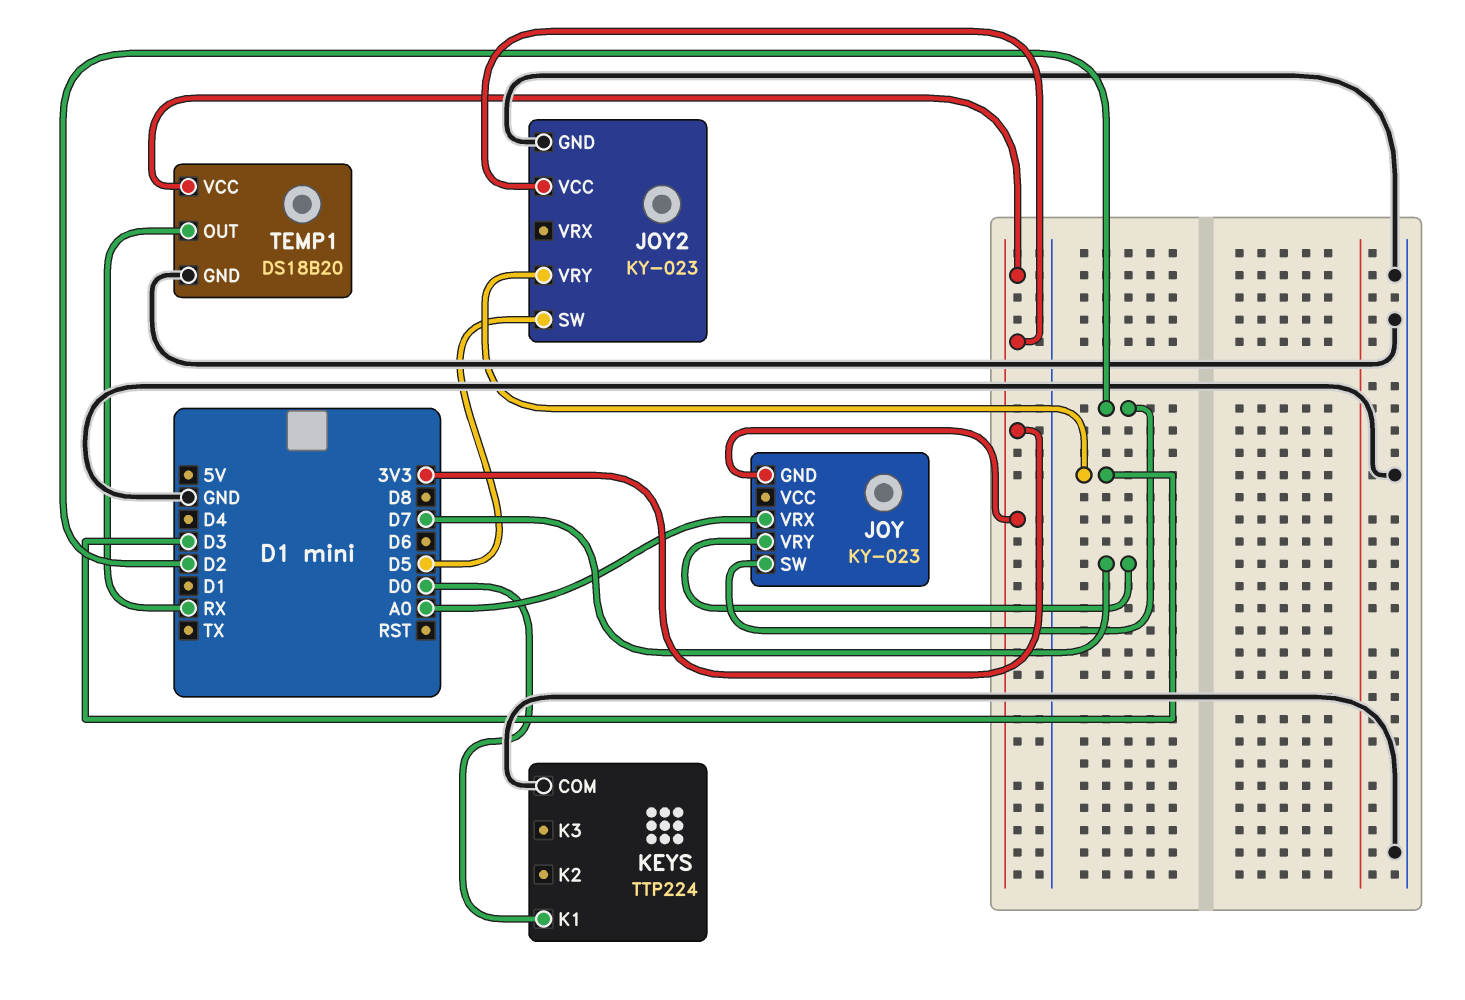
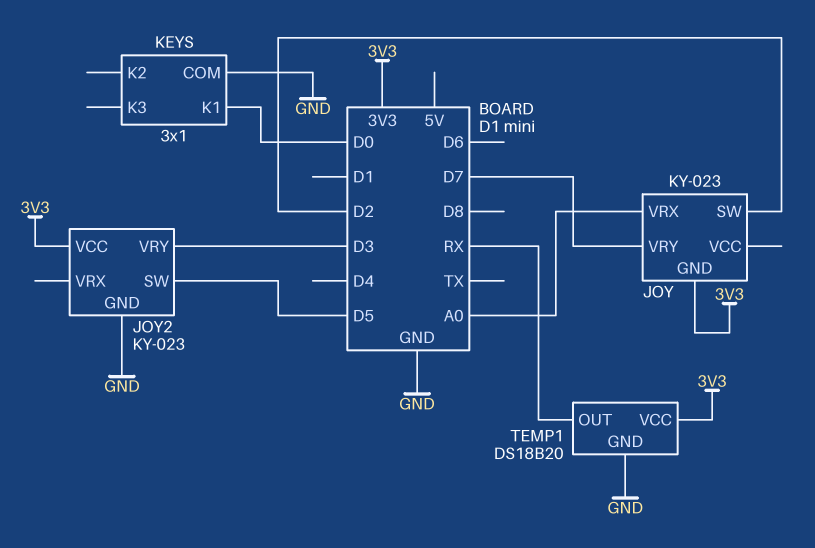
KEYS: TTP224 -> 3x1

